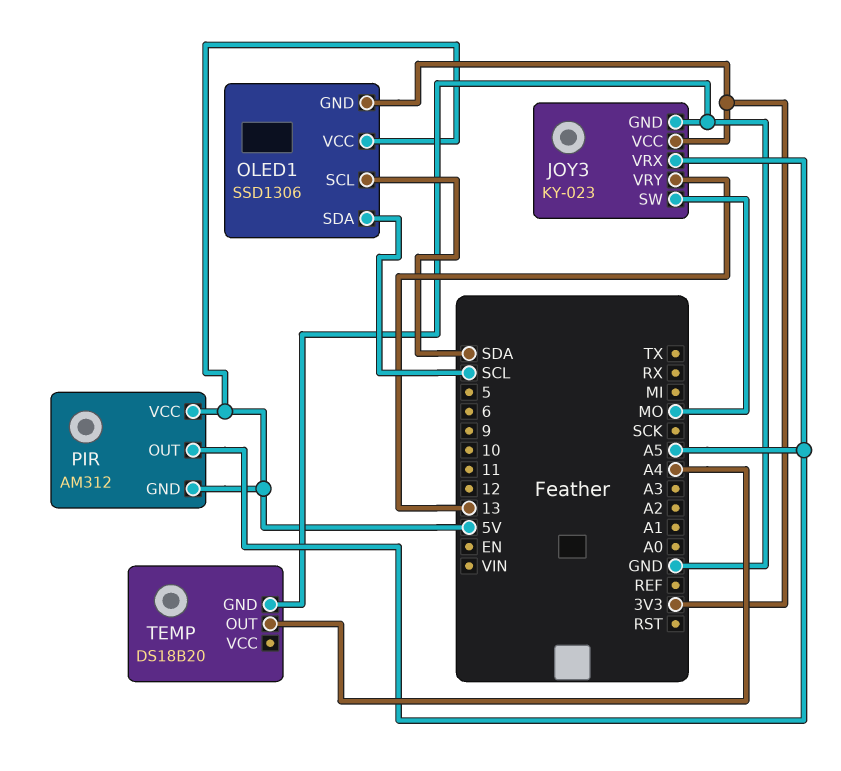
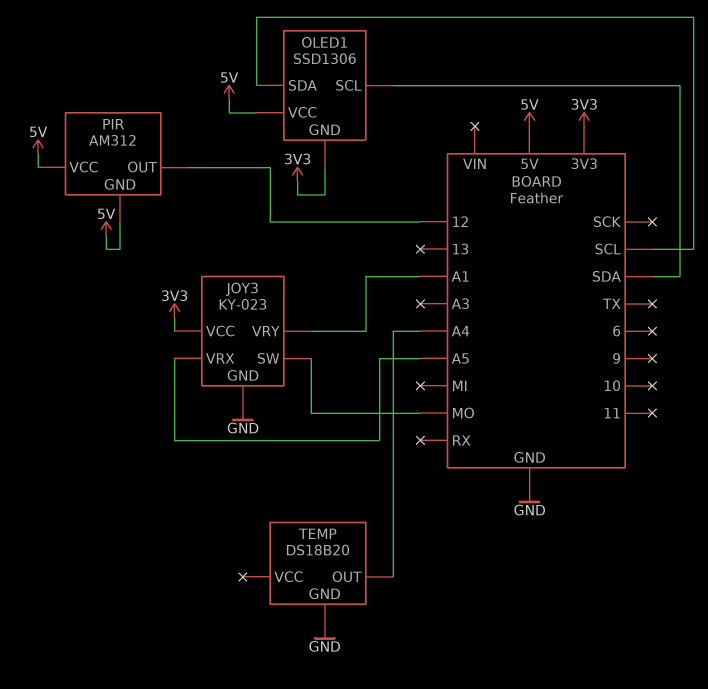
JOY3 pin VRY: 13 -> A1
PIR pin OUT: A5 -> 12

